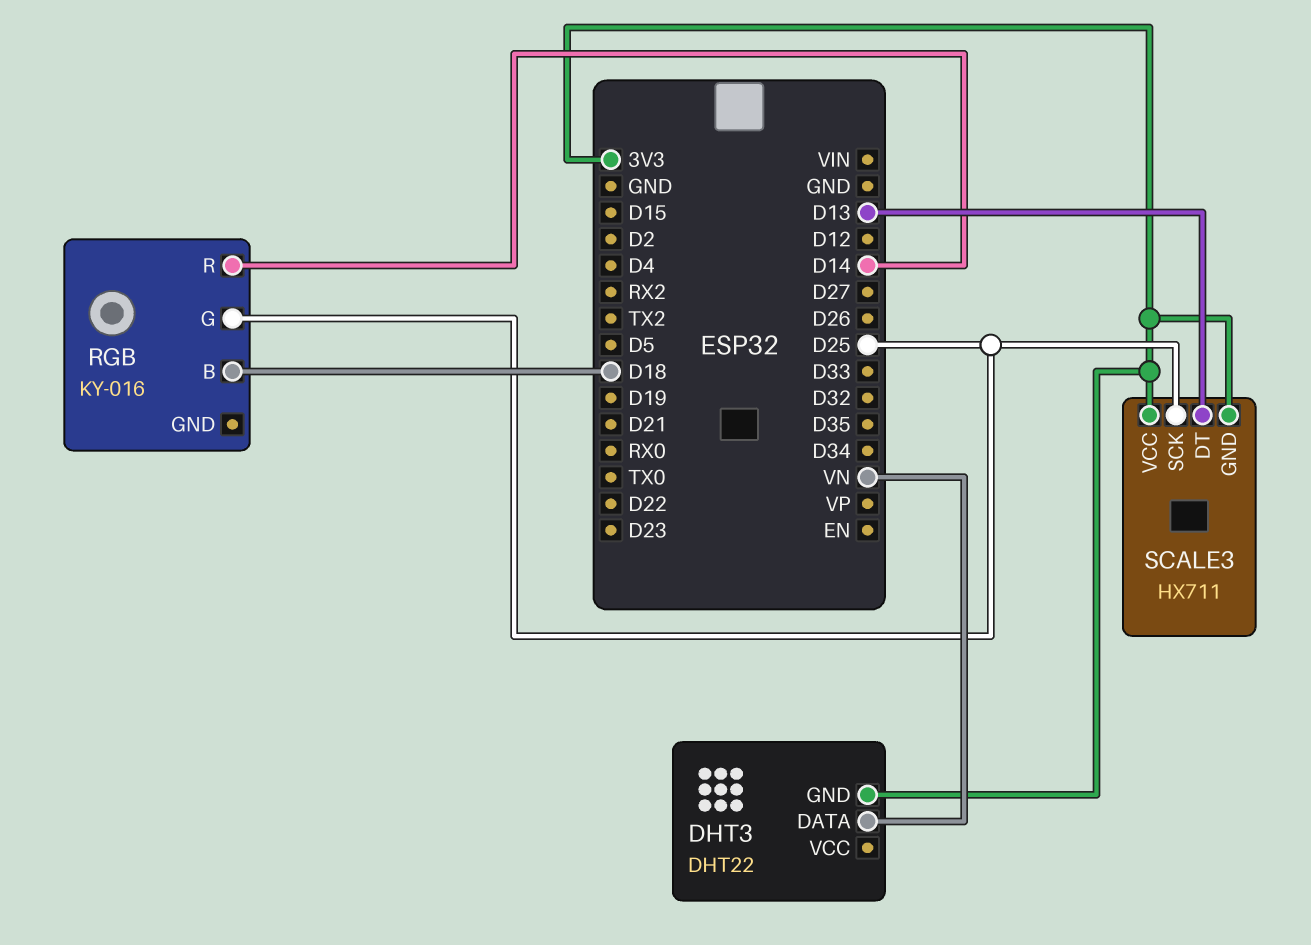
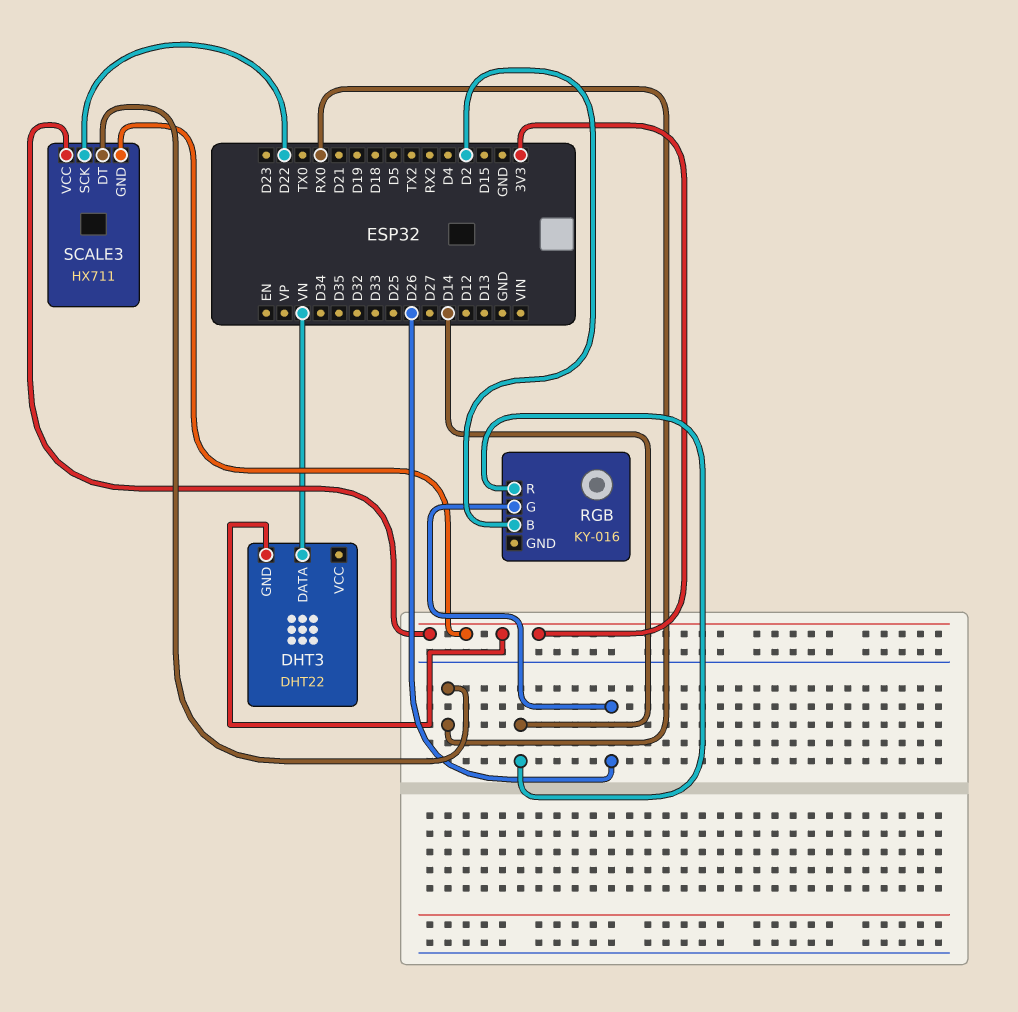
RGB pin B: D18 -> D2
RGB pin G: D25 -> D26
SCALE3 pin DT: D13 -> RX0
SCALE3 pin SCK: D25 -> D22

